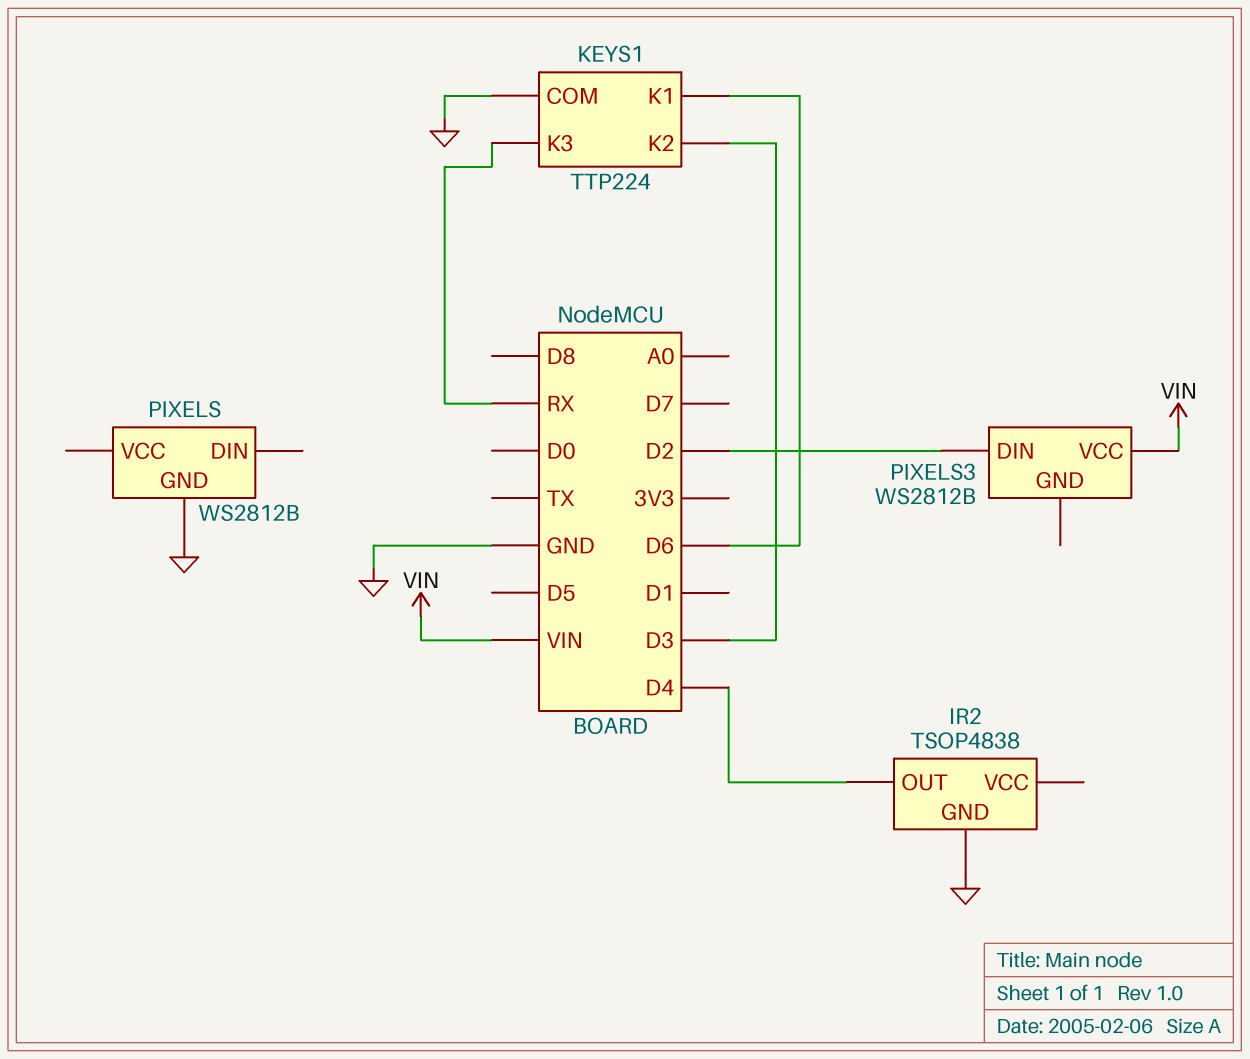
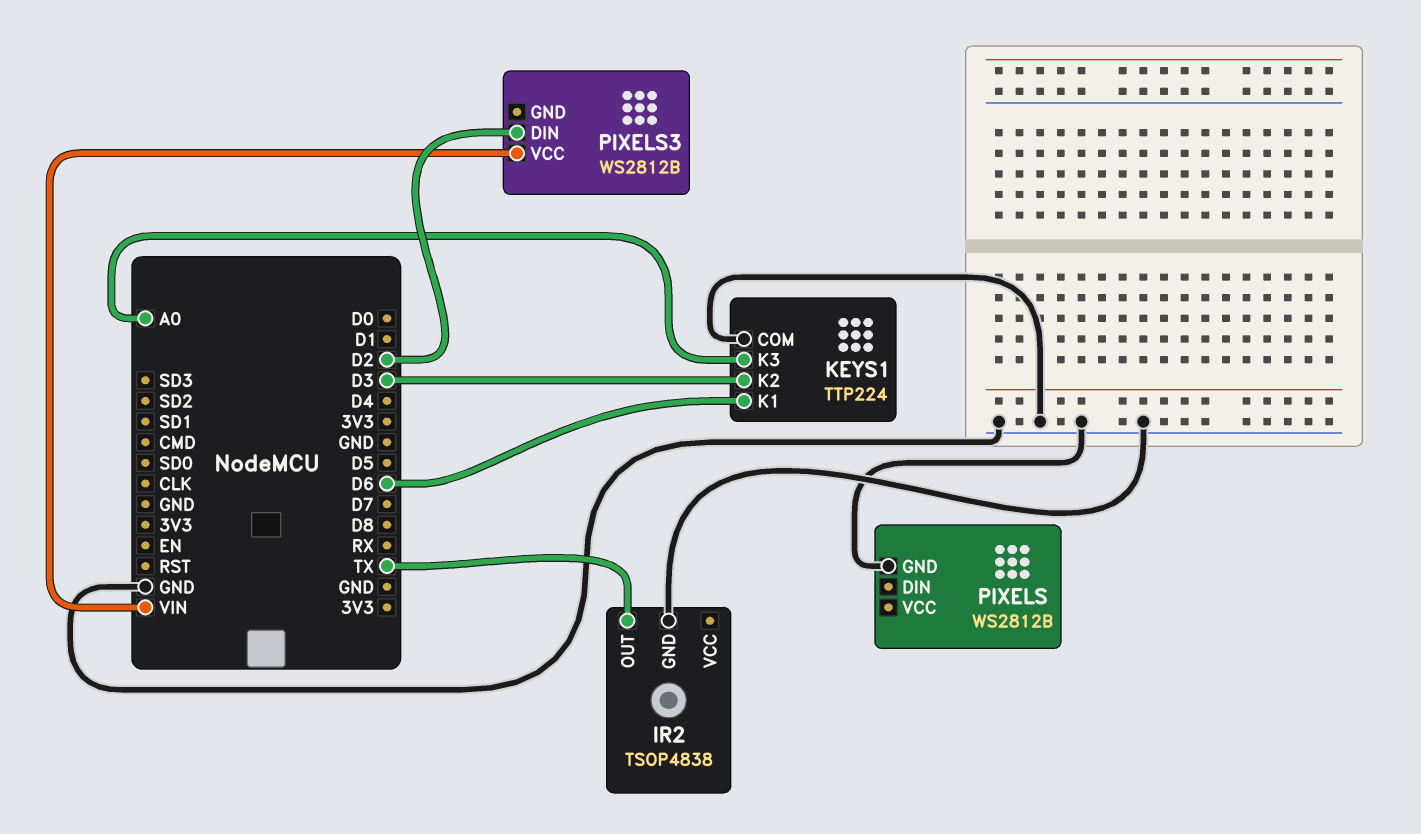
IR2 pin OUT: D4 -> TX
KEYS1 pin K3: RX -> A0

